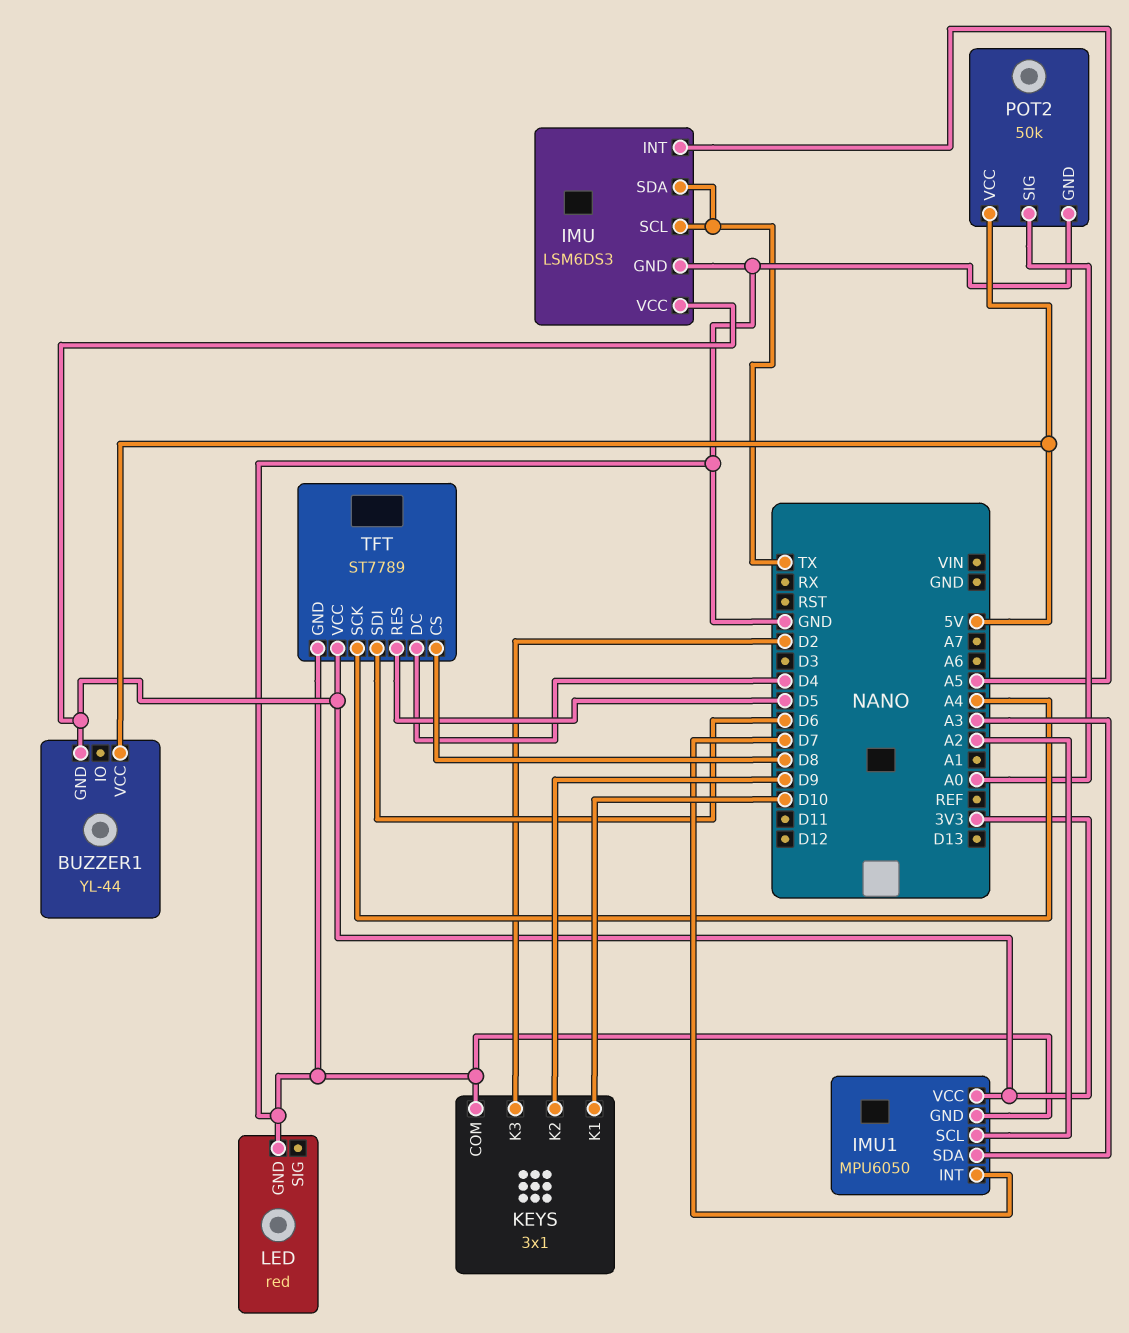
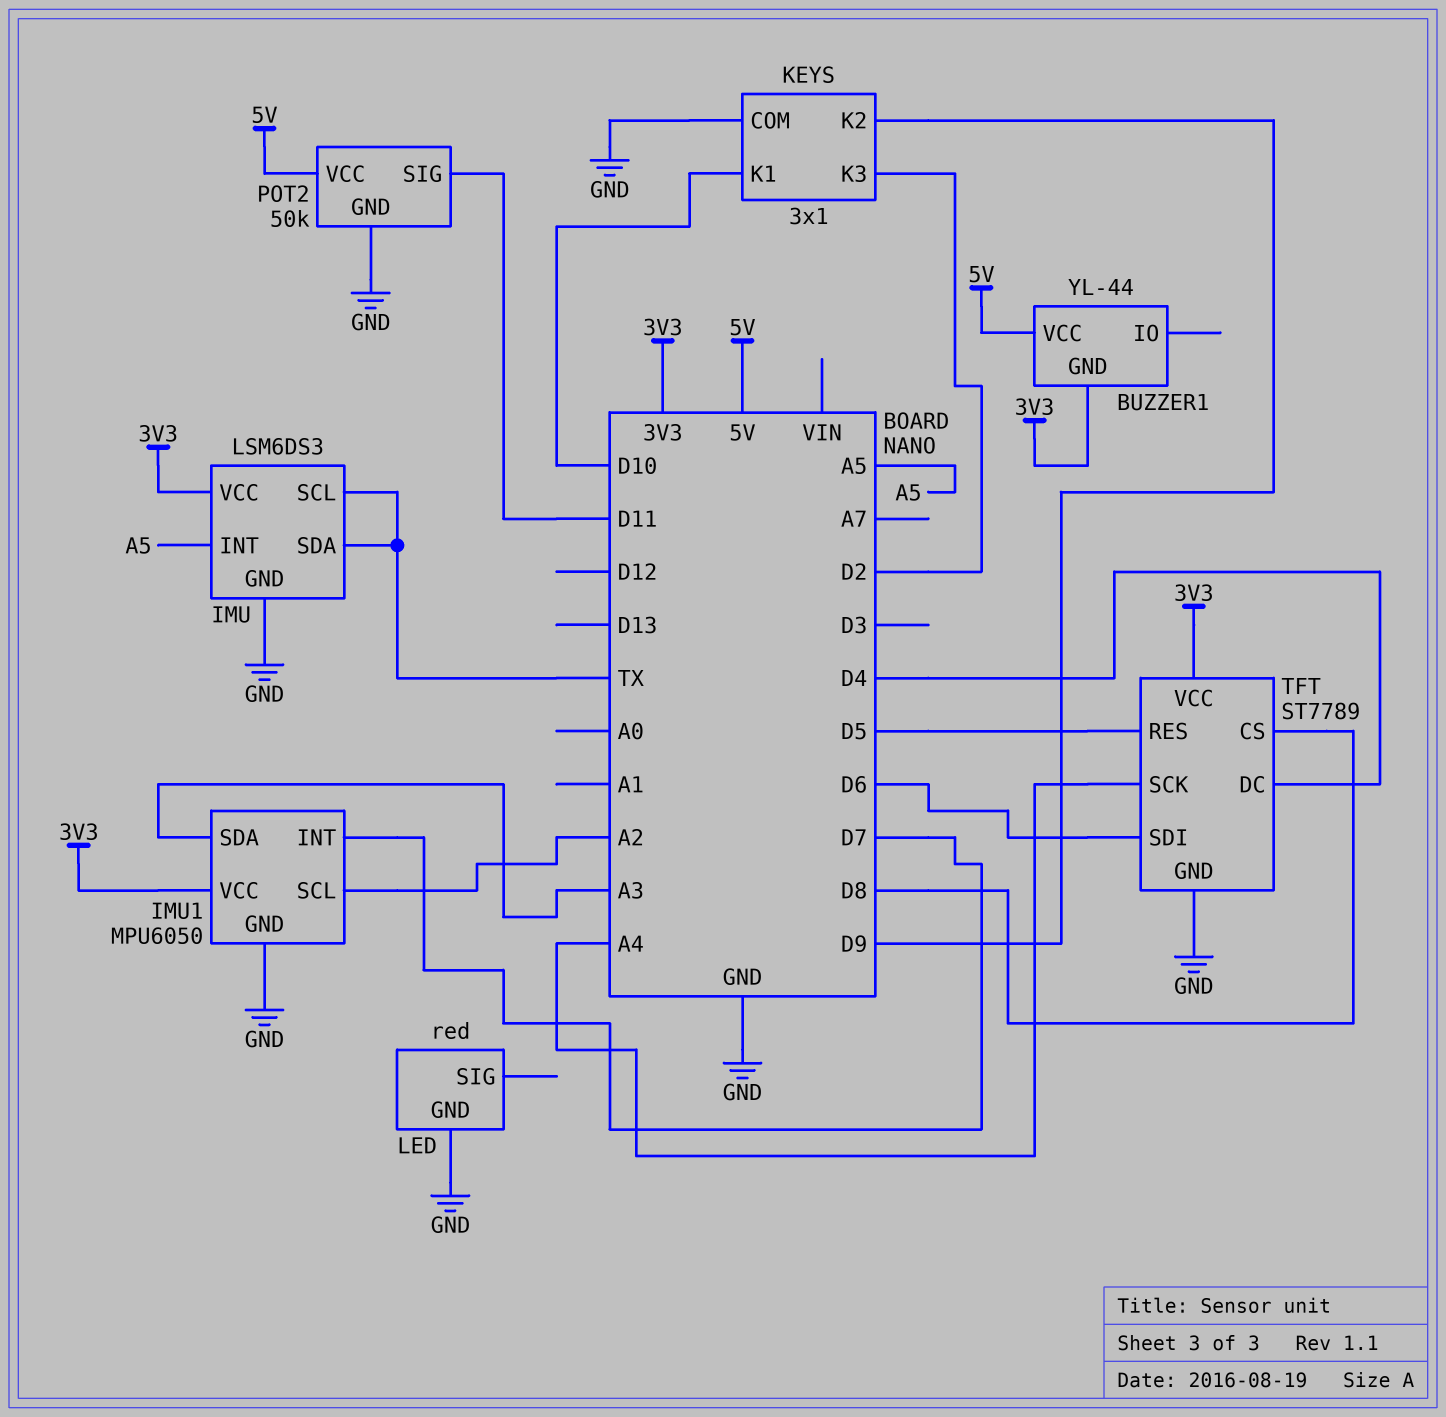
POT2 pin SIG: A0 -> D11

